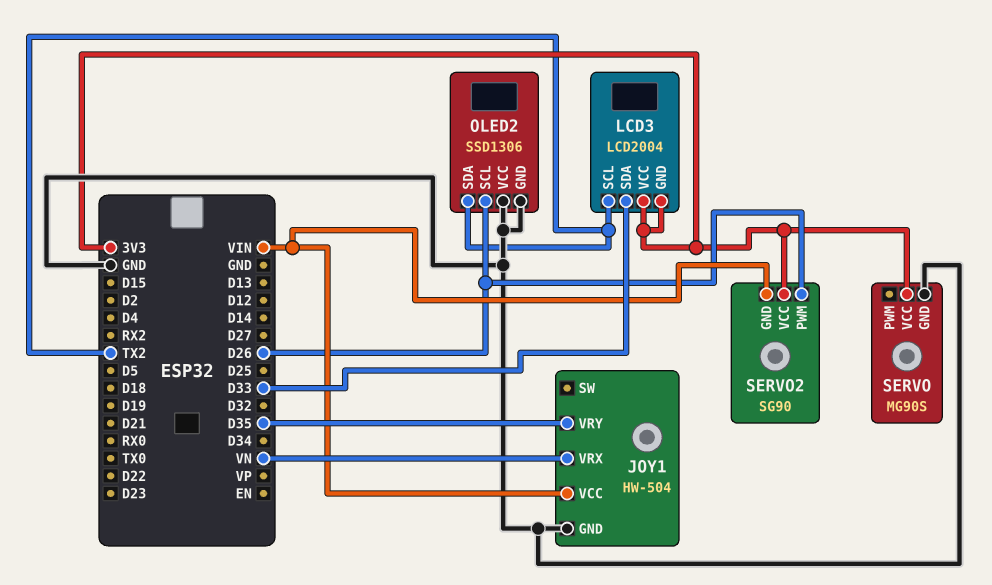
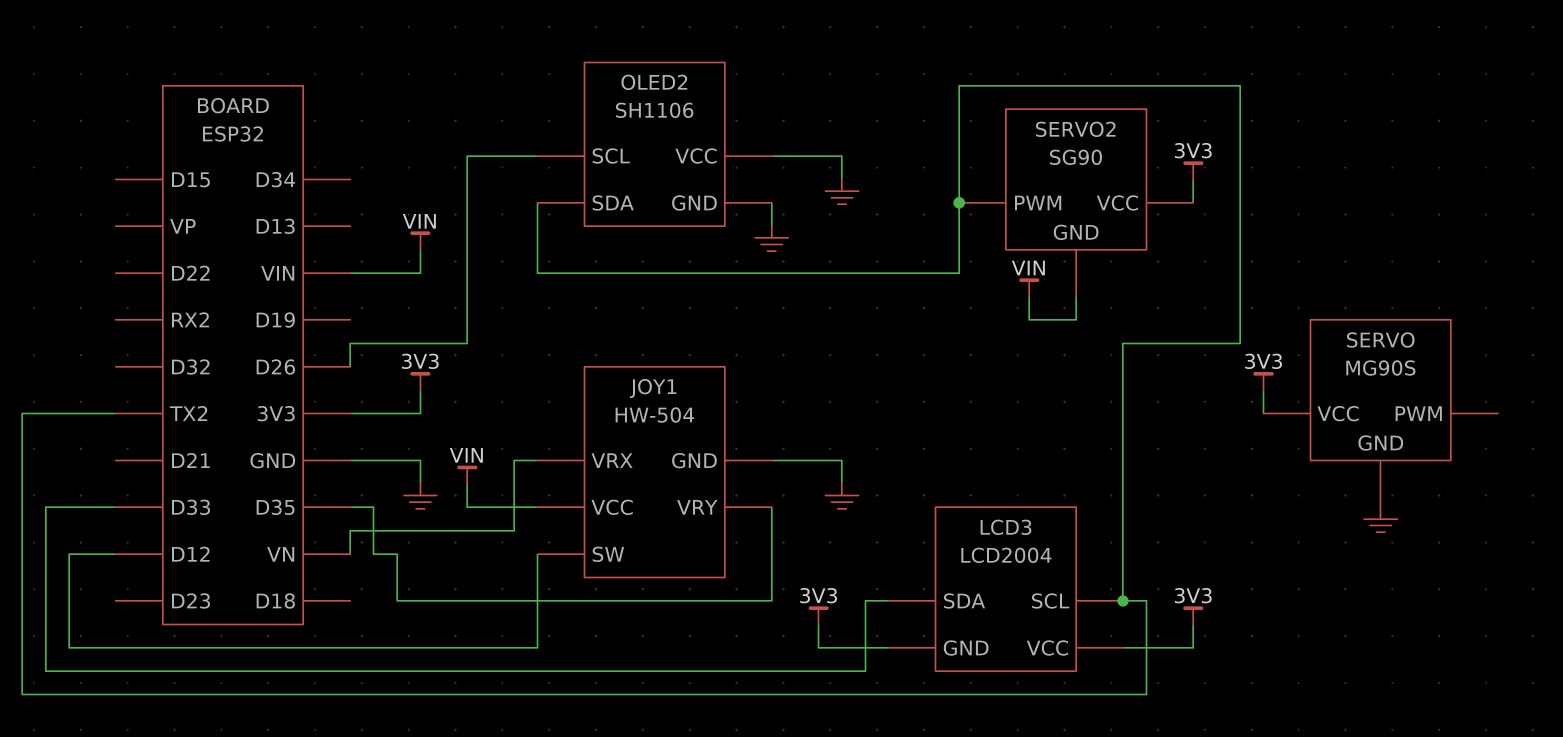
JOY1 pin SW: none -> D12
OLED2: SSD1306 -> SH1106
SERVO2 pin PWM: D26 -> TX2

